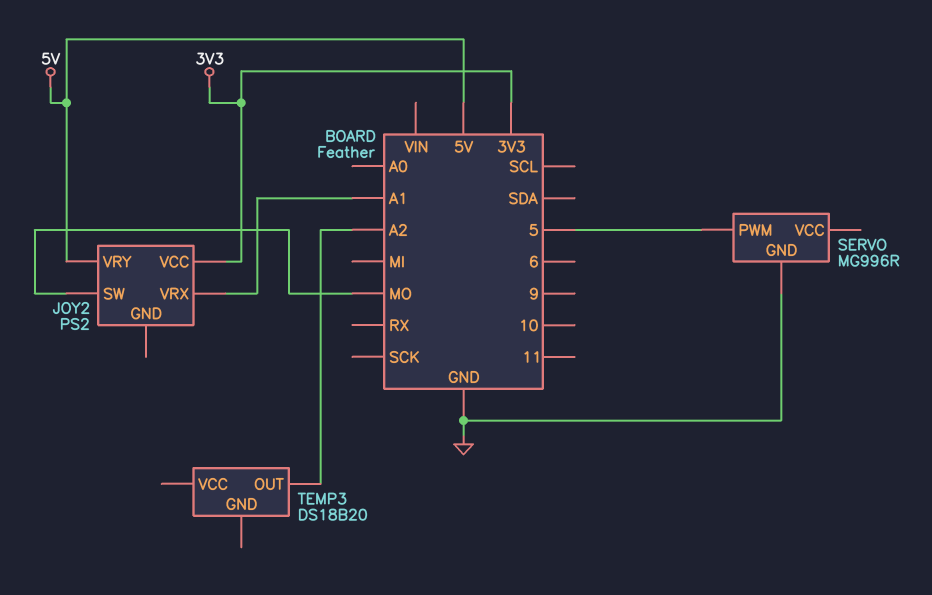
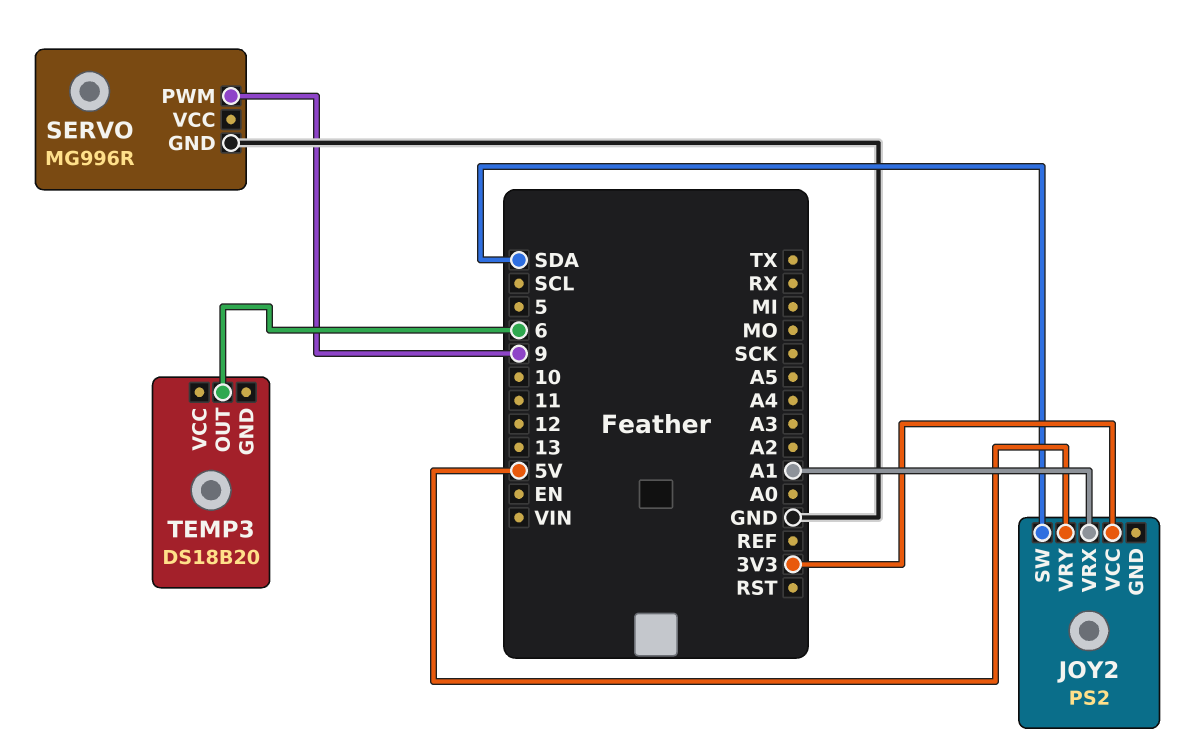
JOY2 pin SW: MO -> SDA
SERVO pin PWM: 5 -> 9
TEMP3 pin OUT: A2 -> 6

